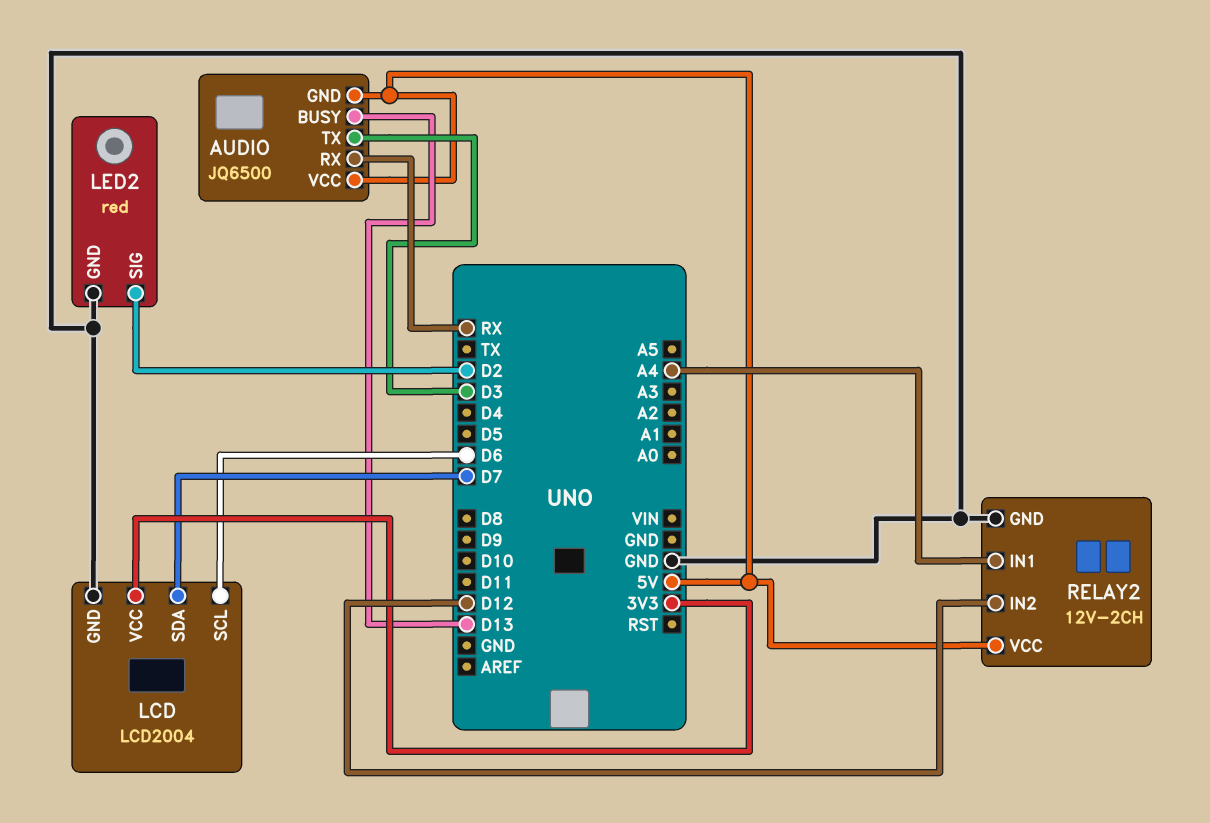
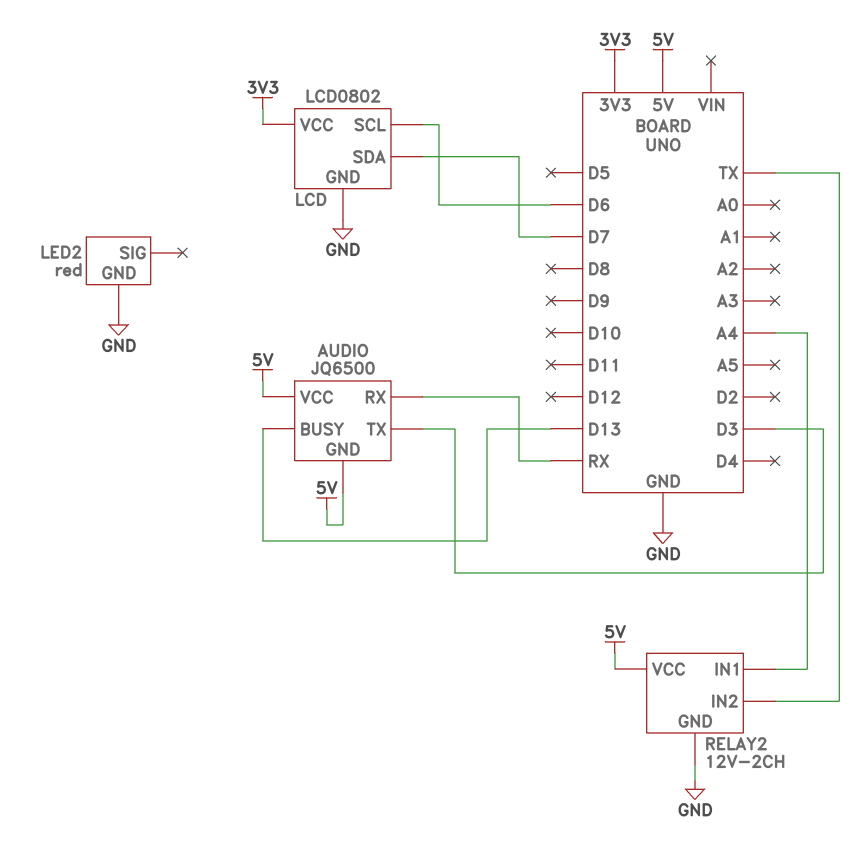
LCD: LCD2004 -> LCD0802
LED2 pin SIG: D2 -> none
RELAY2 pin IN2: D12 -> TX

